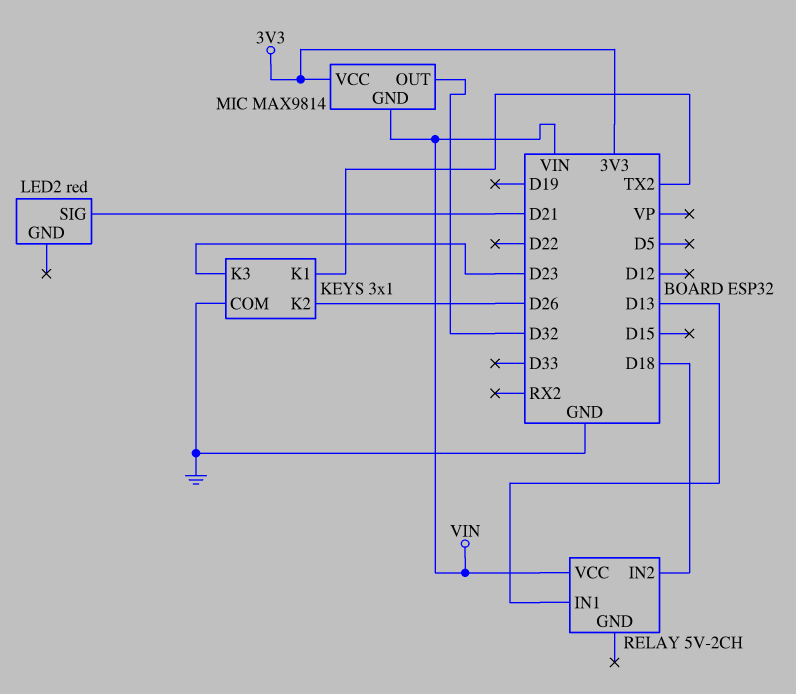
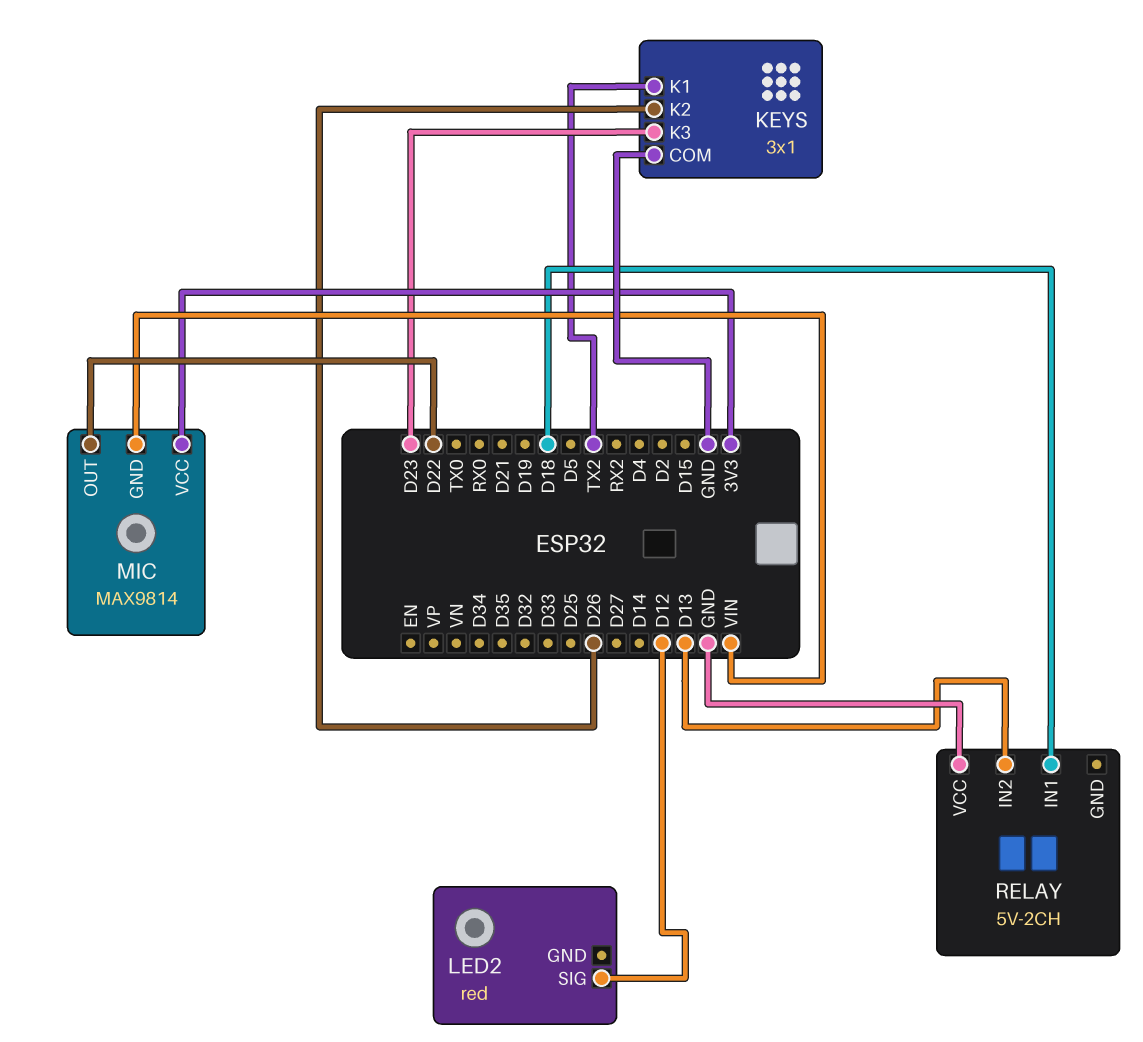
LED2 pin SIG: D21 -> D12
MIC pin OUT: D32 -> D22
RELAY pin IN1: D13 -> D18
RELAY pin IN2: D18 -> D13
RELAY pin VCC: VIN -> GND

